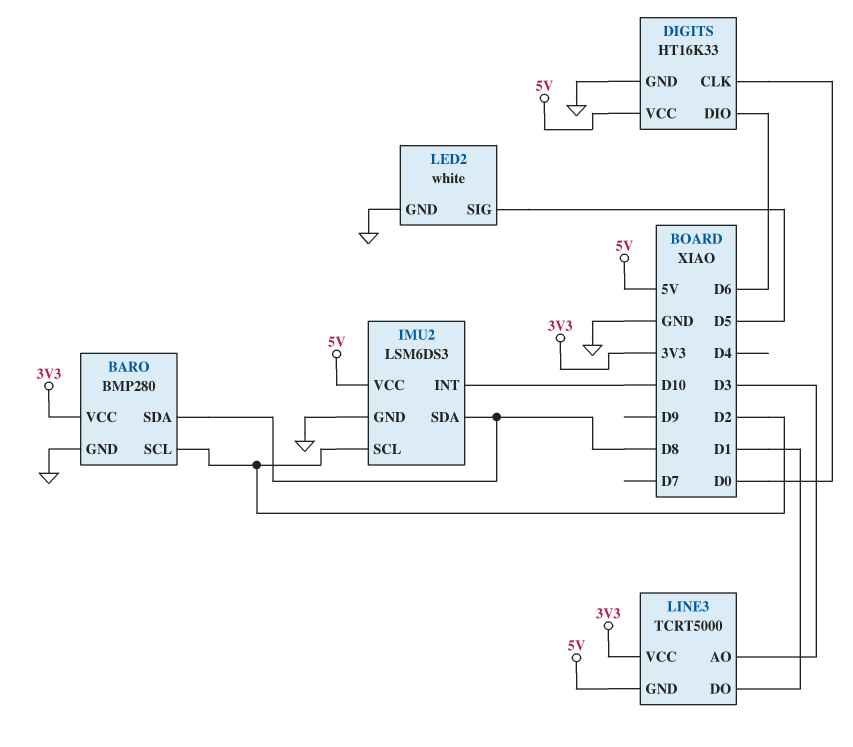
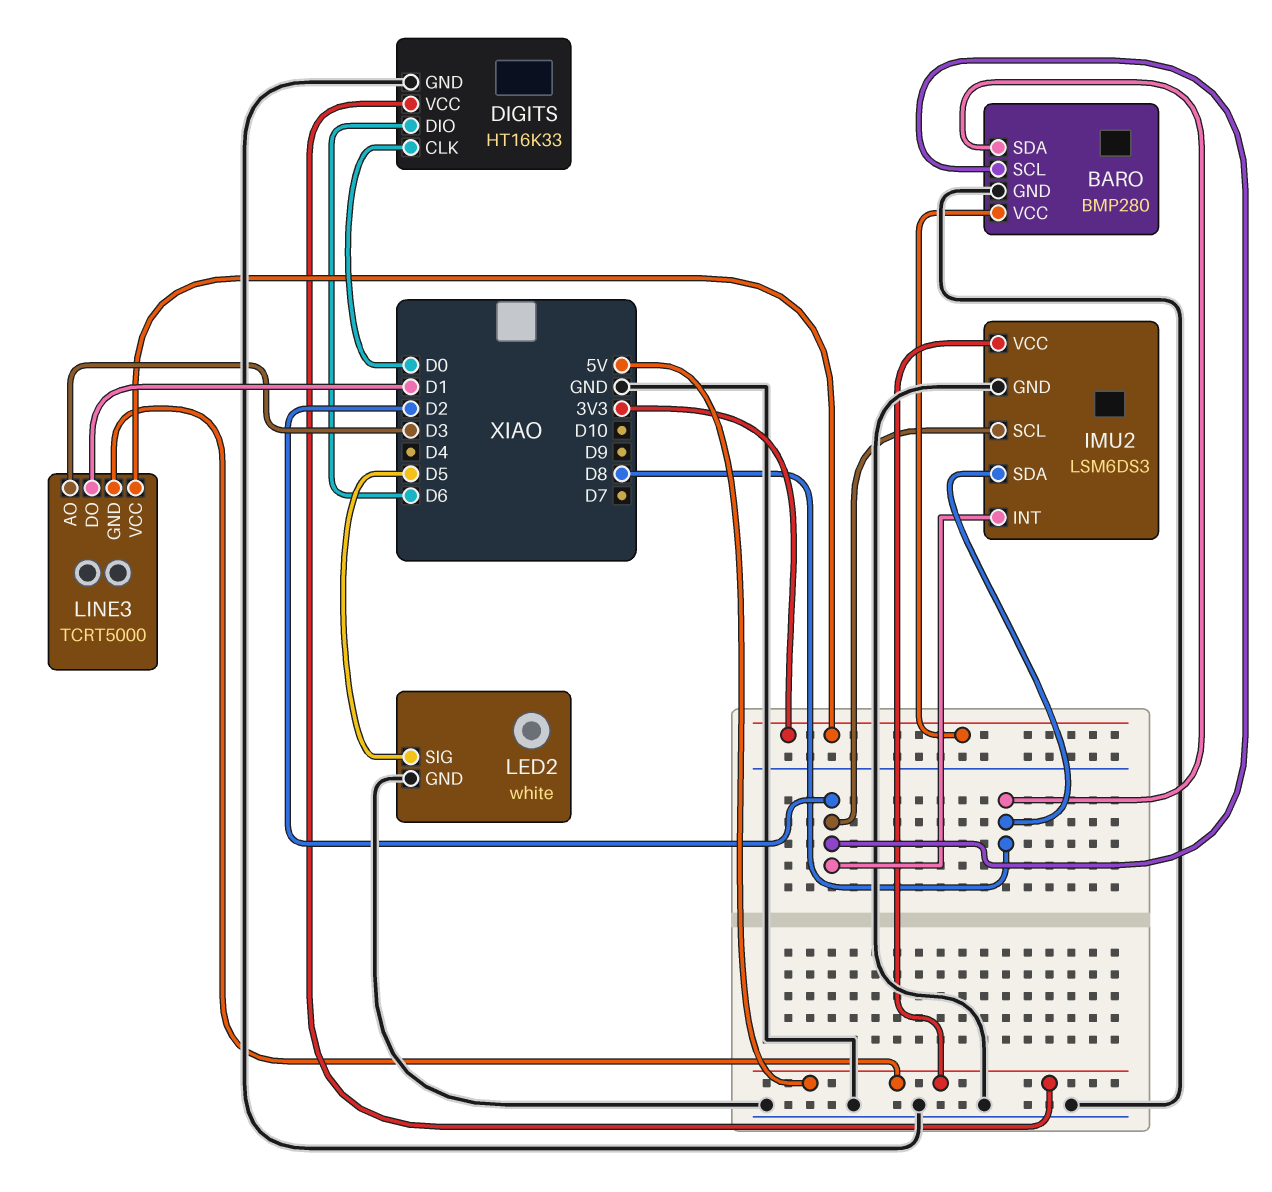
IMU2 pin INT: D10 -> D2

